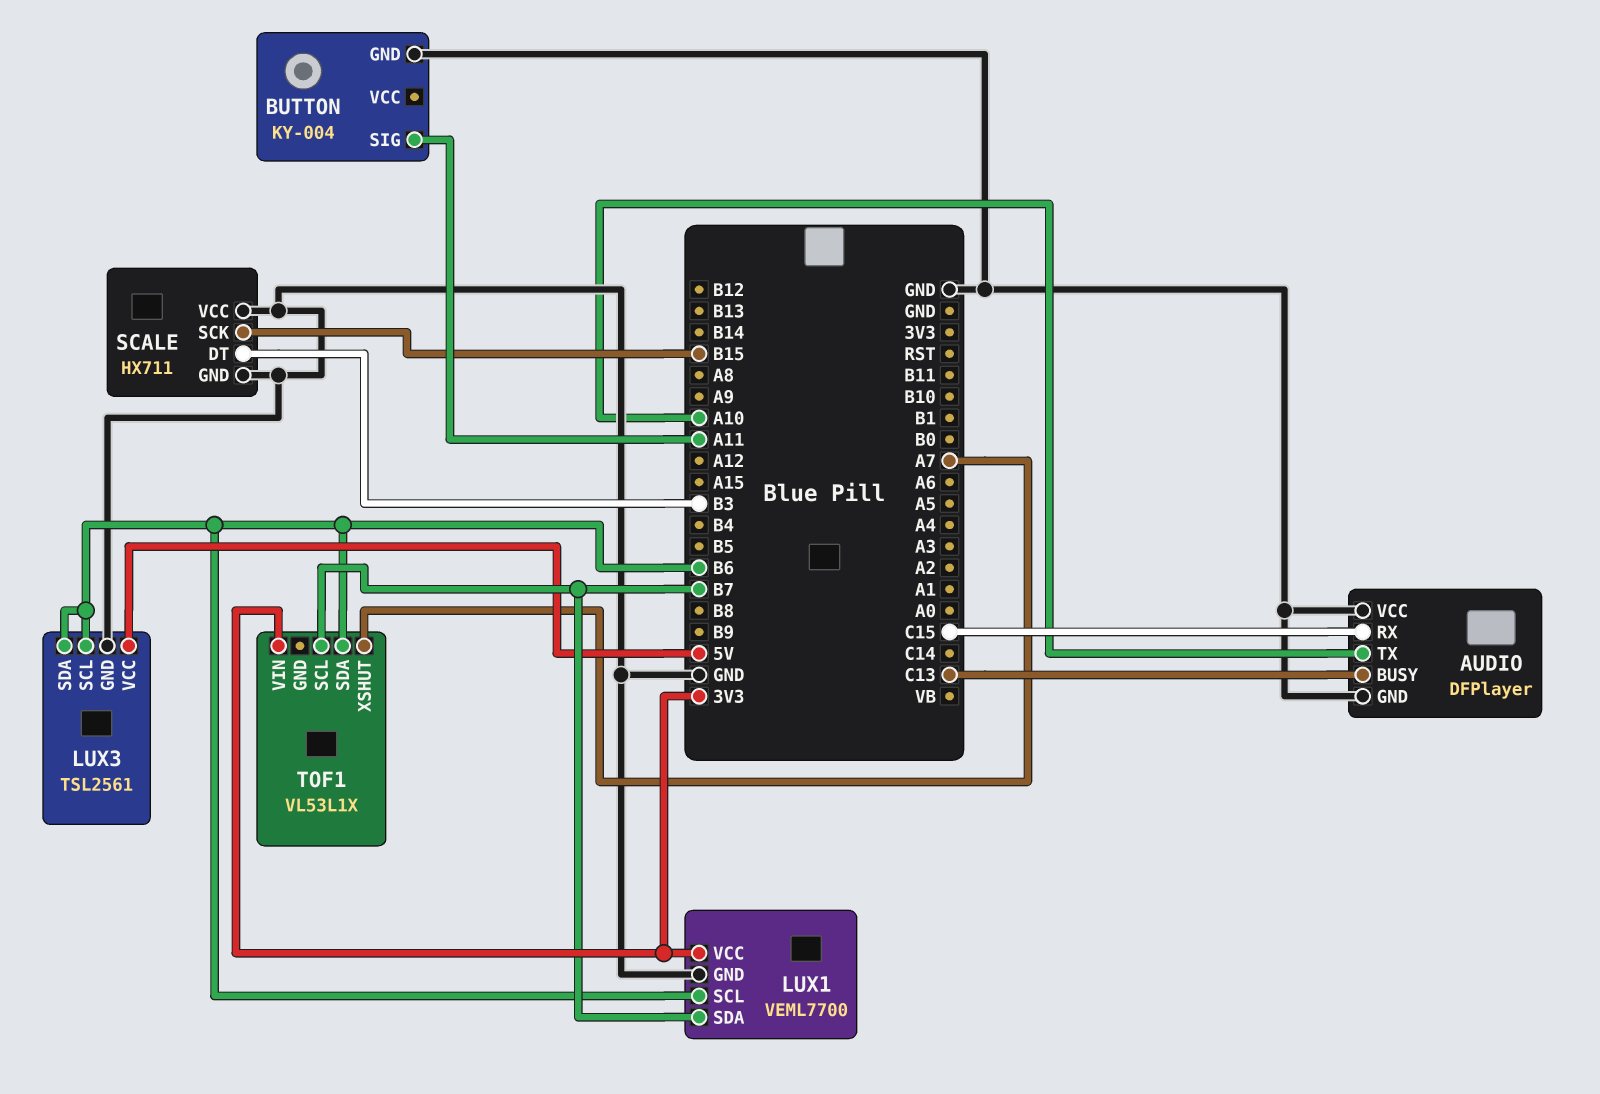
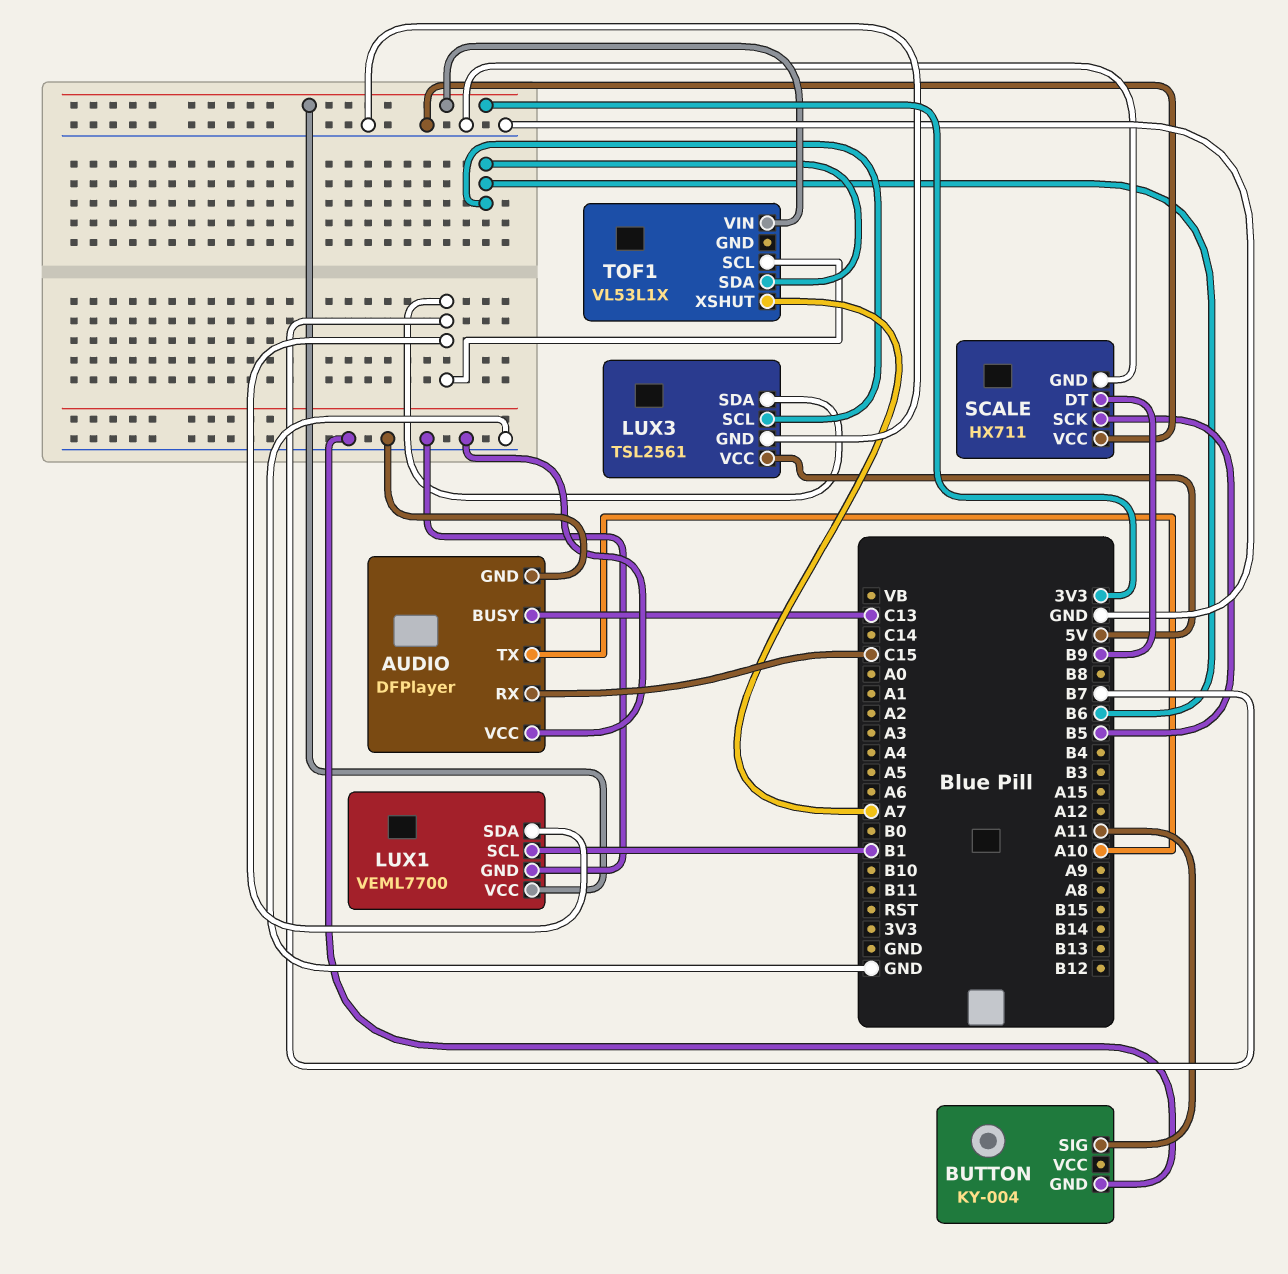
LUX1 pin SCL: B6 -> B1
LUX3 pin SDA: B6 -> B7
SCALE pin DT: B3 -> B9
SCALE pin SCK: B15 -> B5

